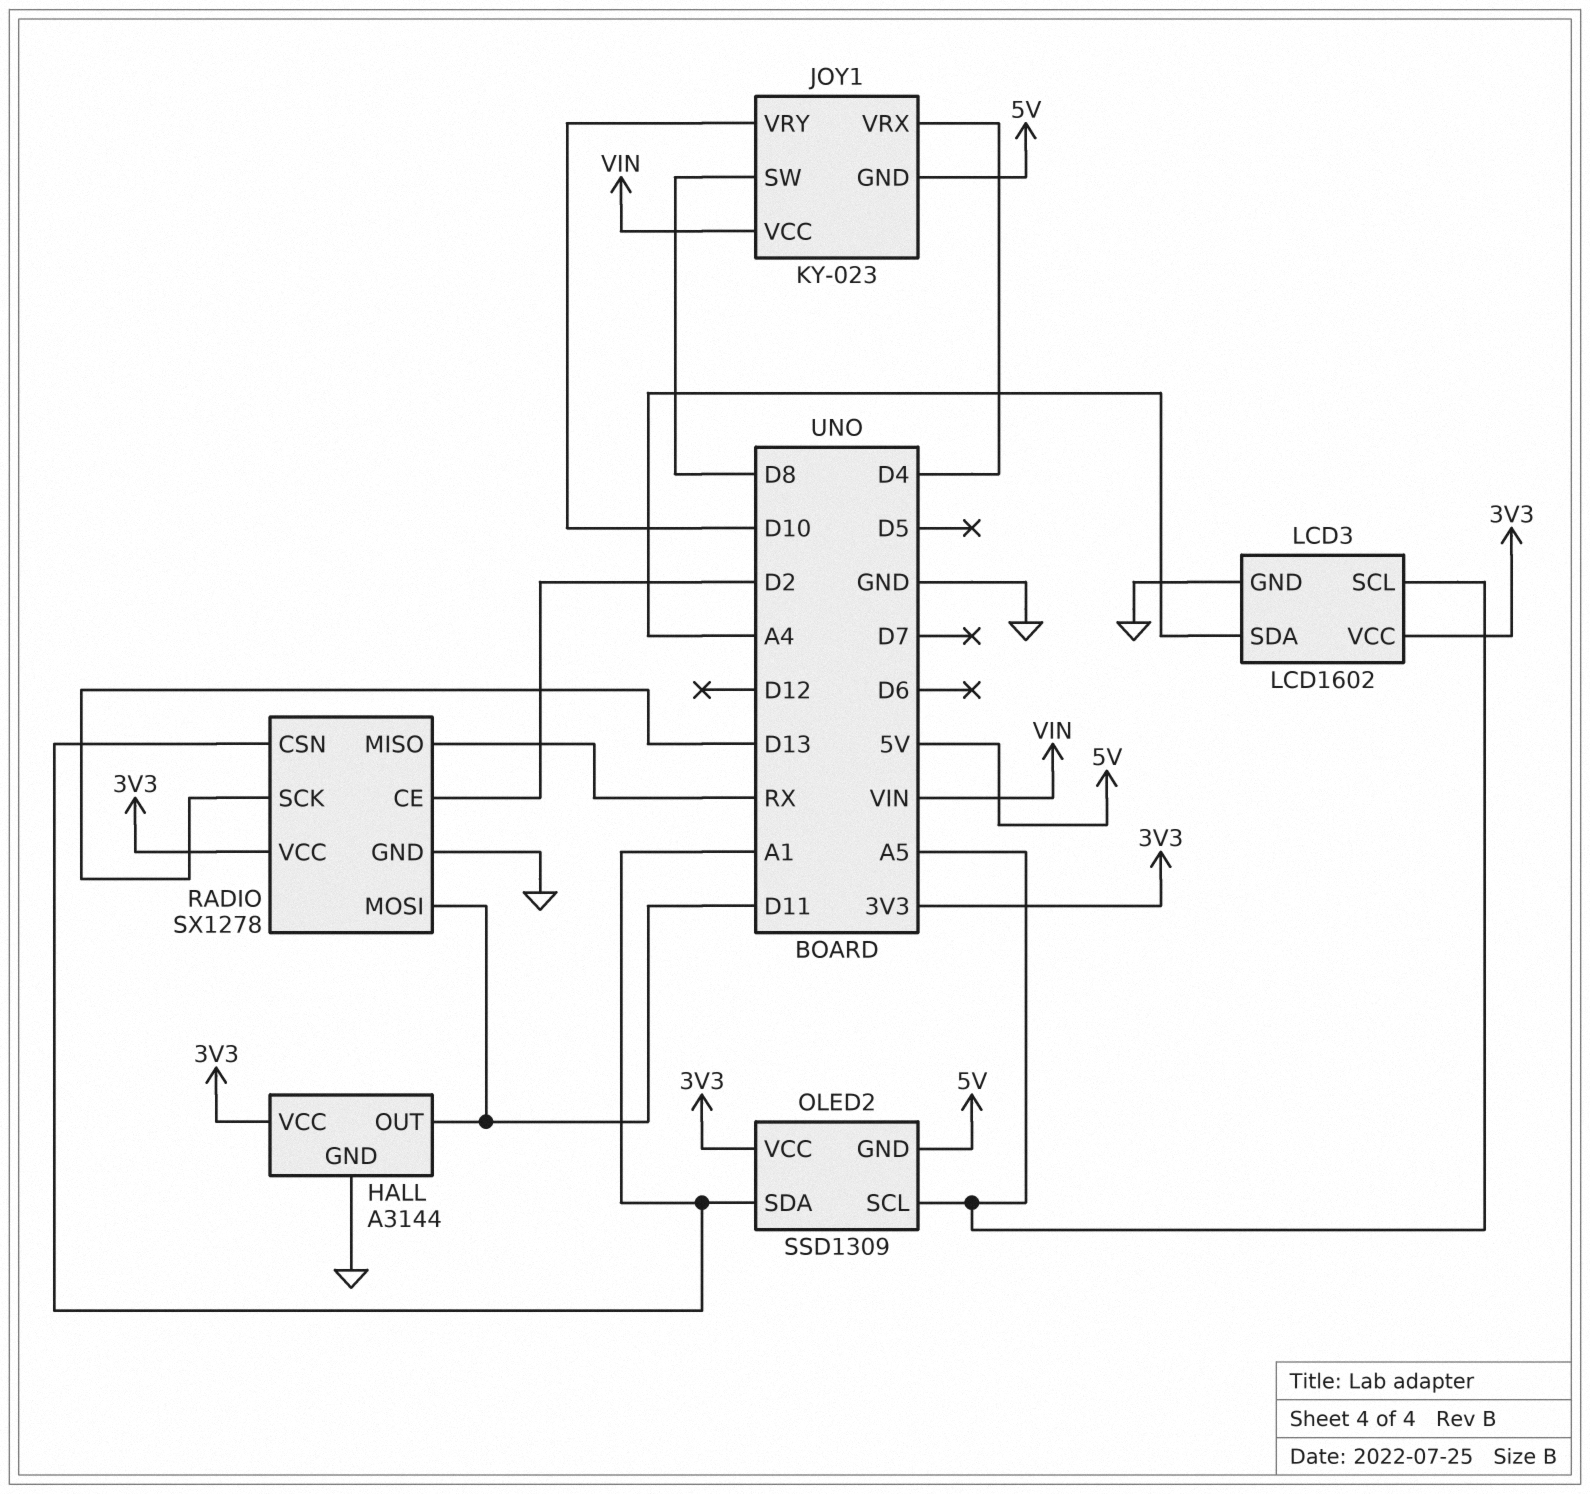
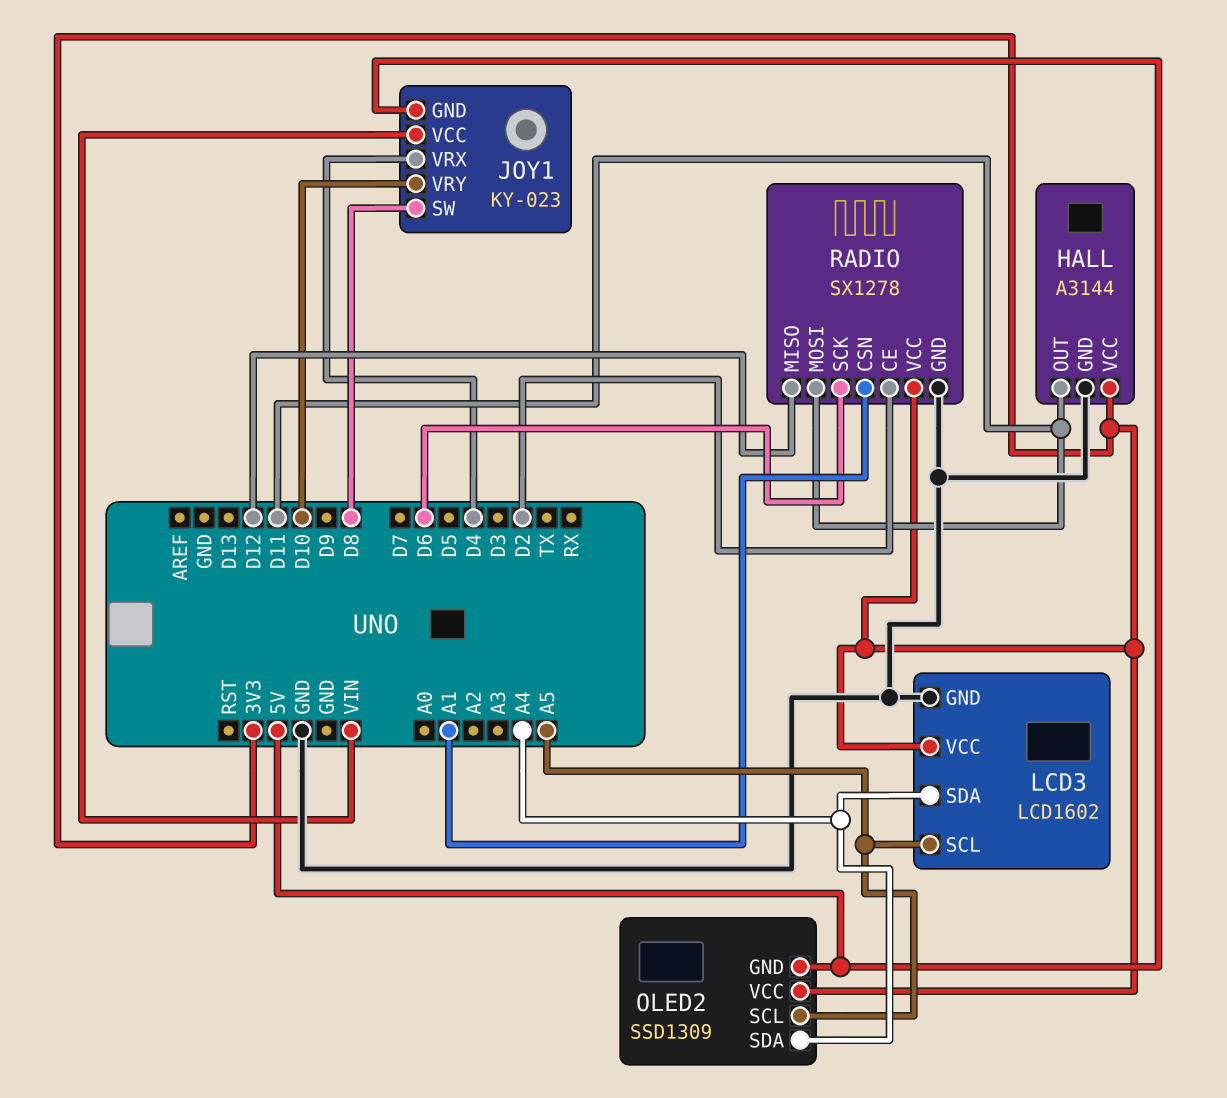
OLED2 pin SDA: A1 -> A4
RADIO pin MISO: RX -> D12
RADIO pin SCK: D13 -> D6

